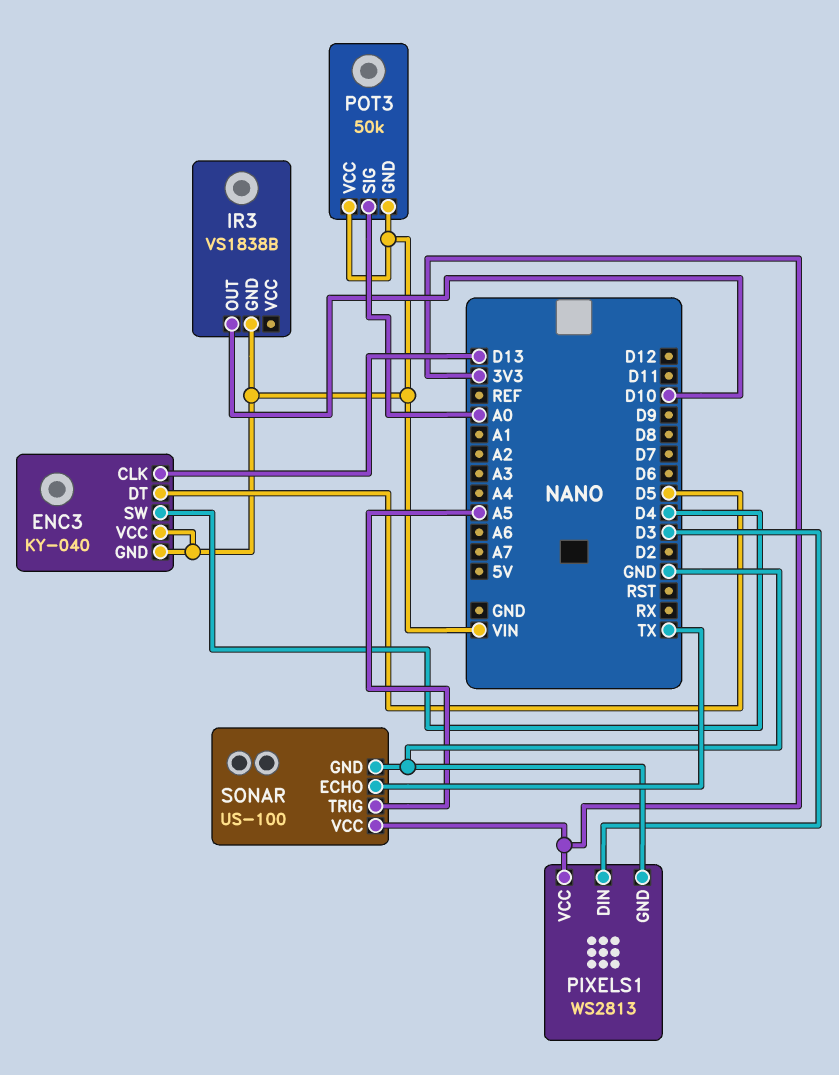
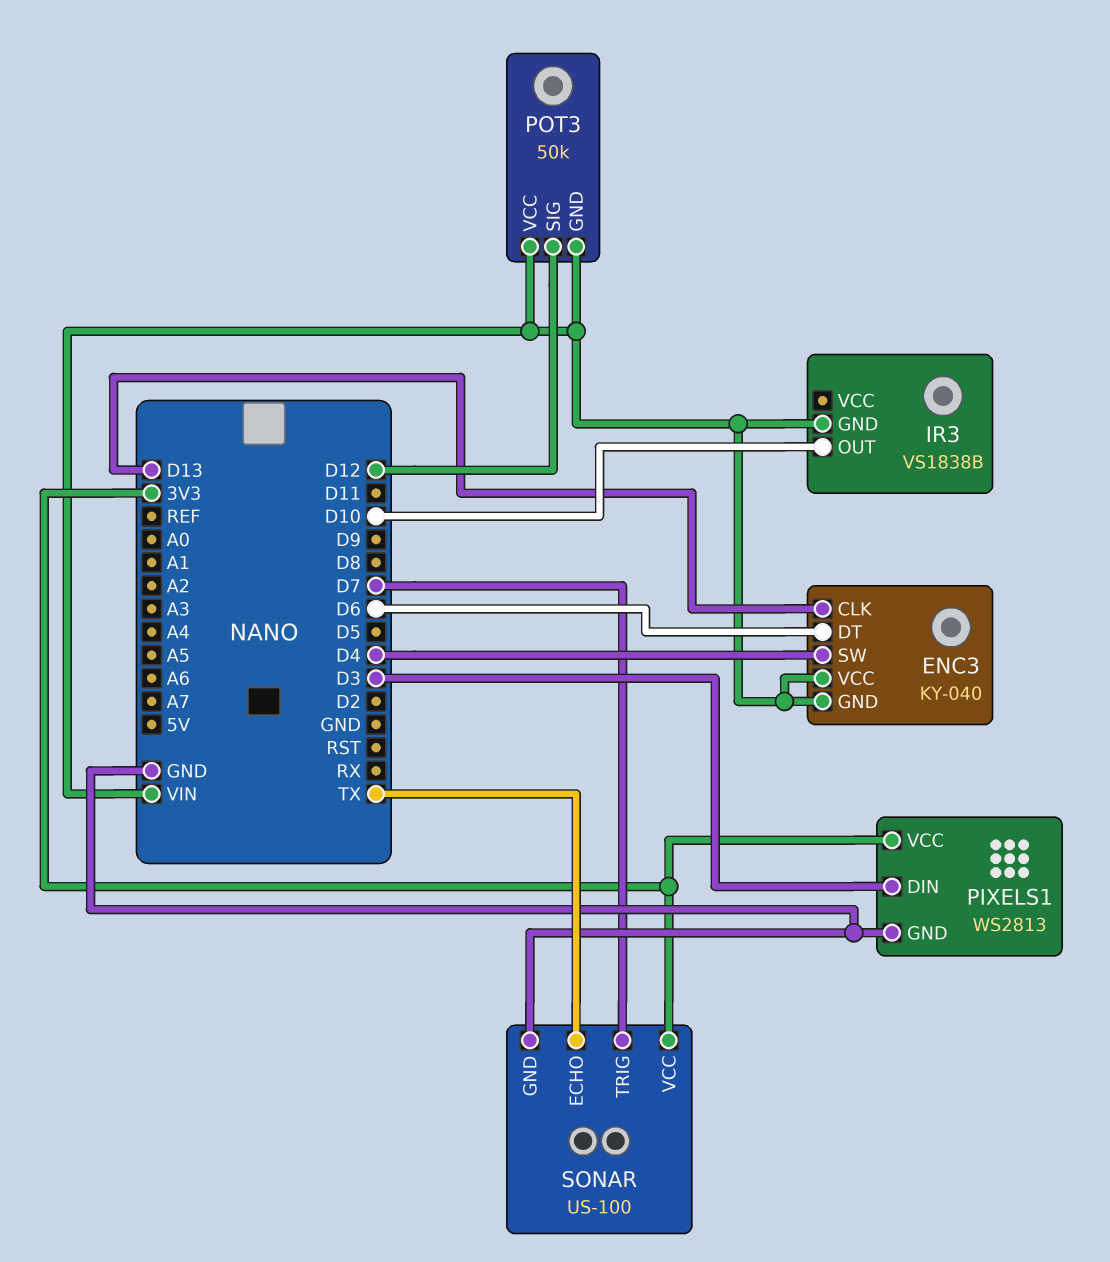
ENC3 pin DT: D5 -> D6
POT3 pin SIG: A0 -> D12
SONAR pin TRIG: A5 -> D7

